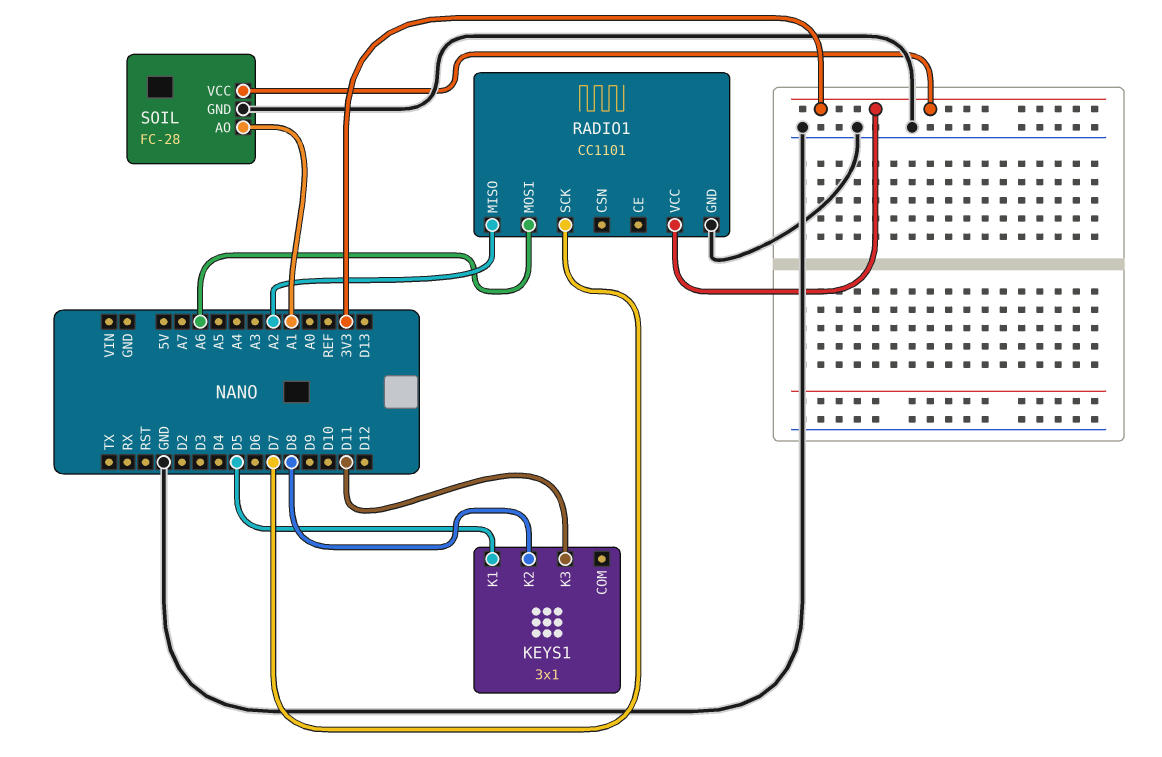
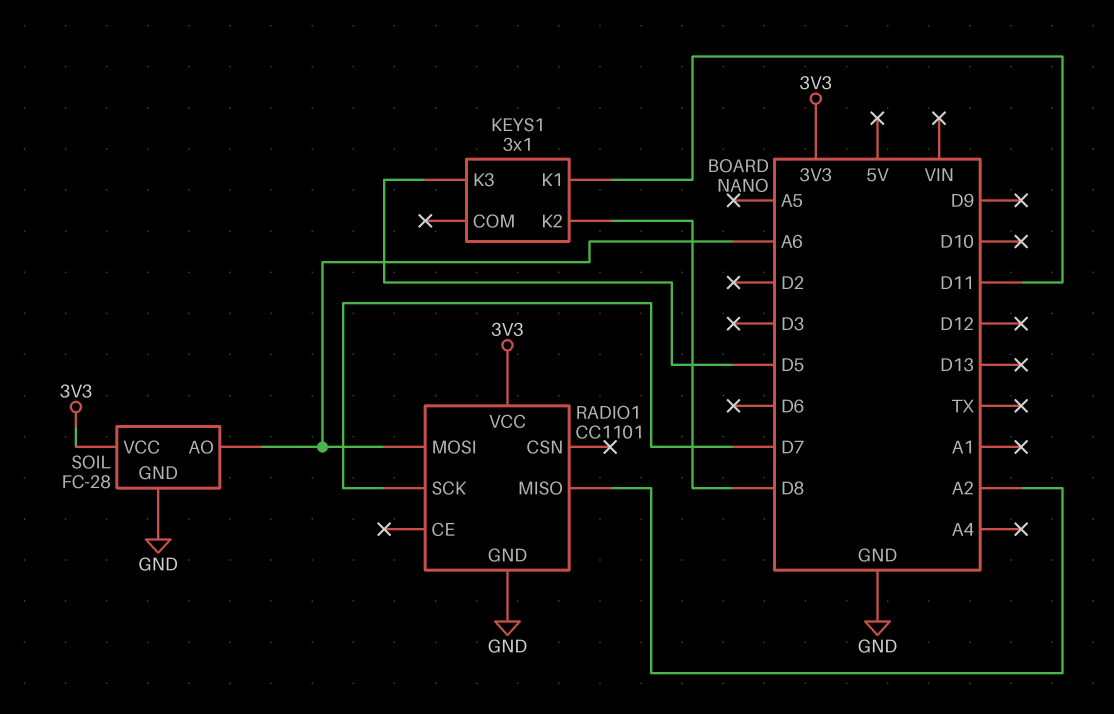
KEYS1 pin K1: D5 -> D11
KEYS1 pin K3: D11 -> D5
SOIL pin AO: A1 -> A6

